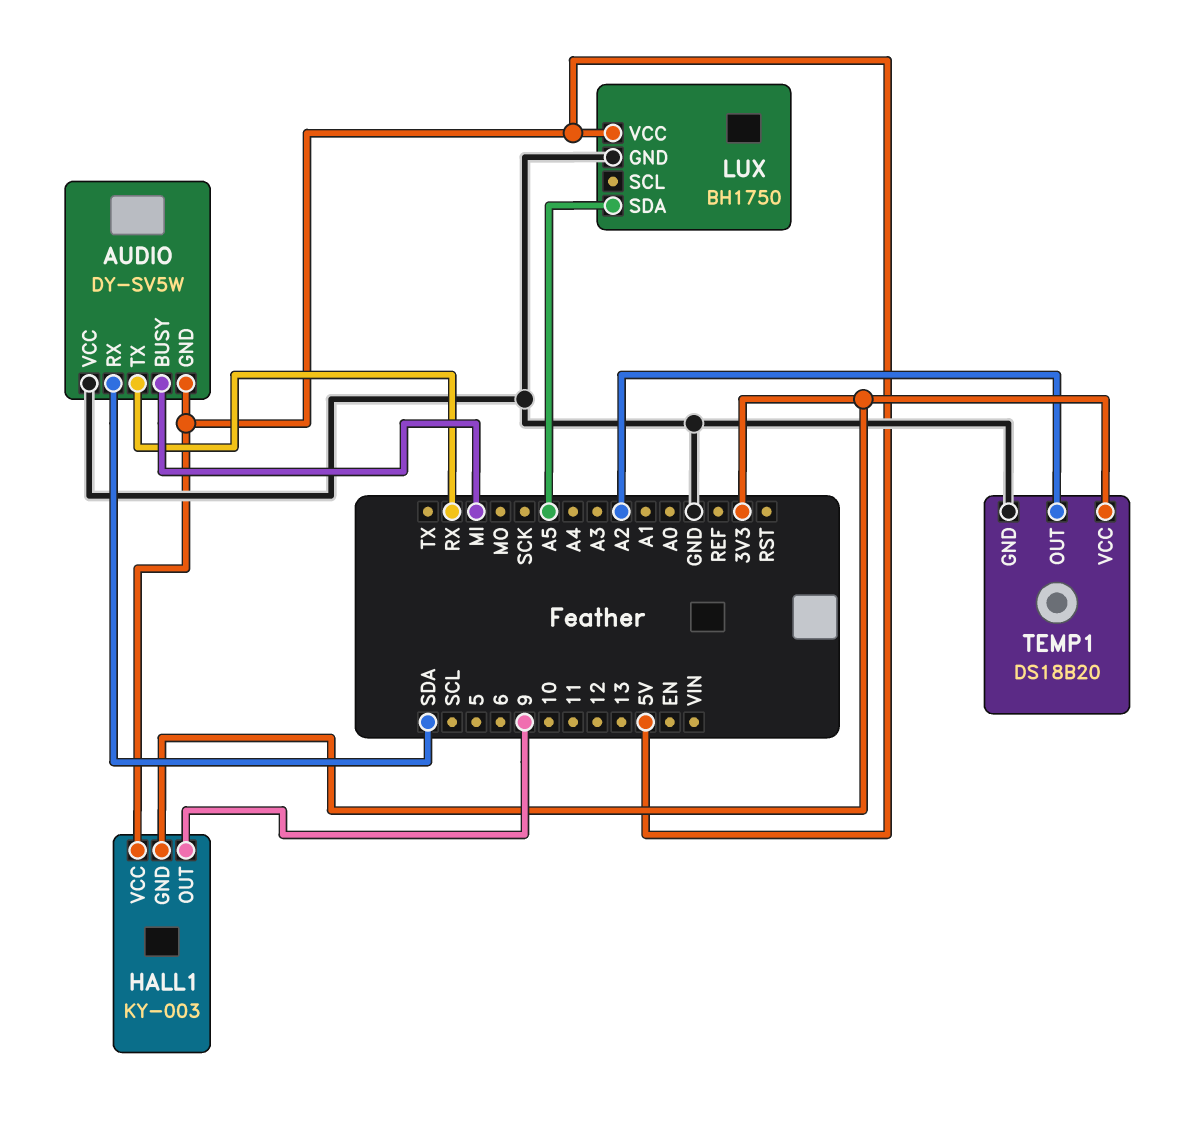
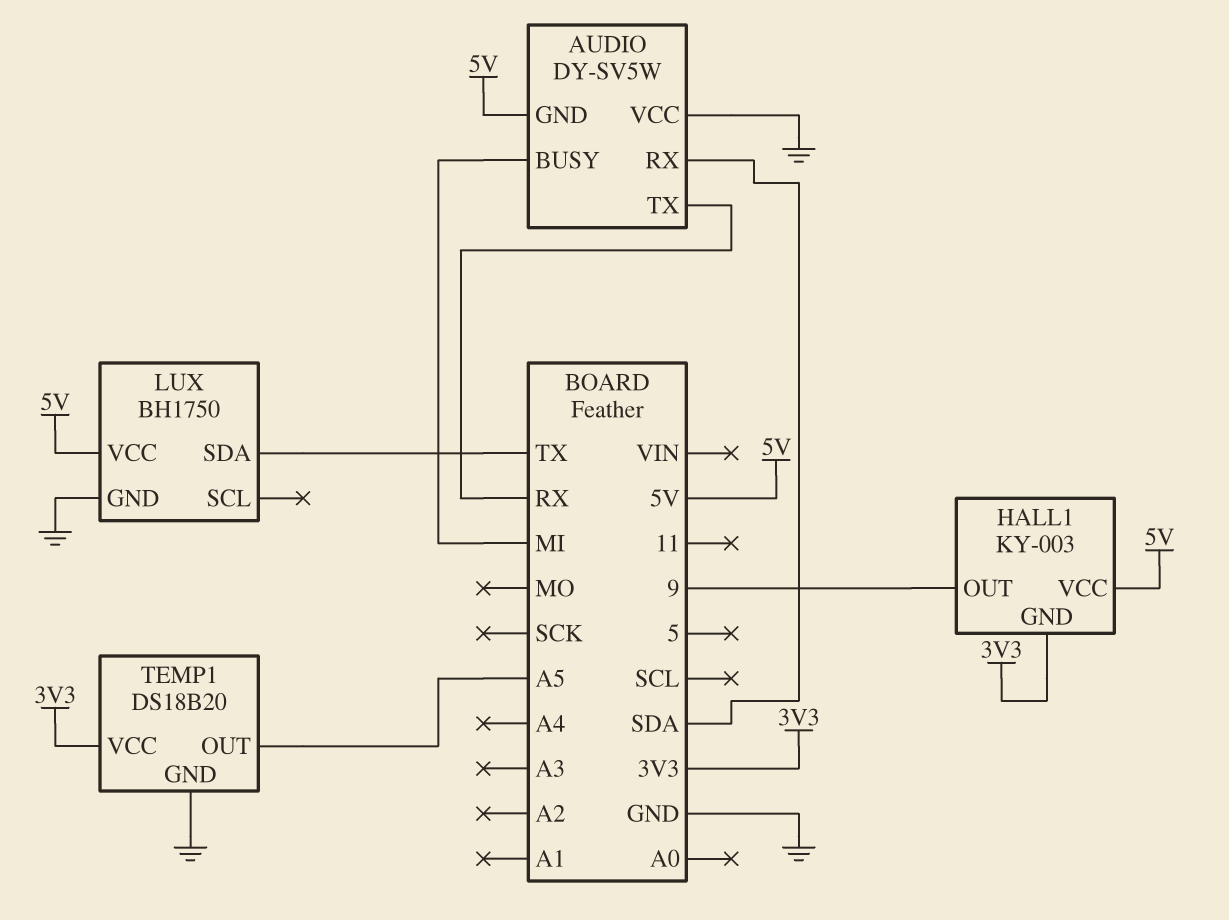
LUX pin SDA: A5 -> TX
TEMP1 pin OUT: A2 -> A5

